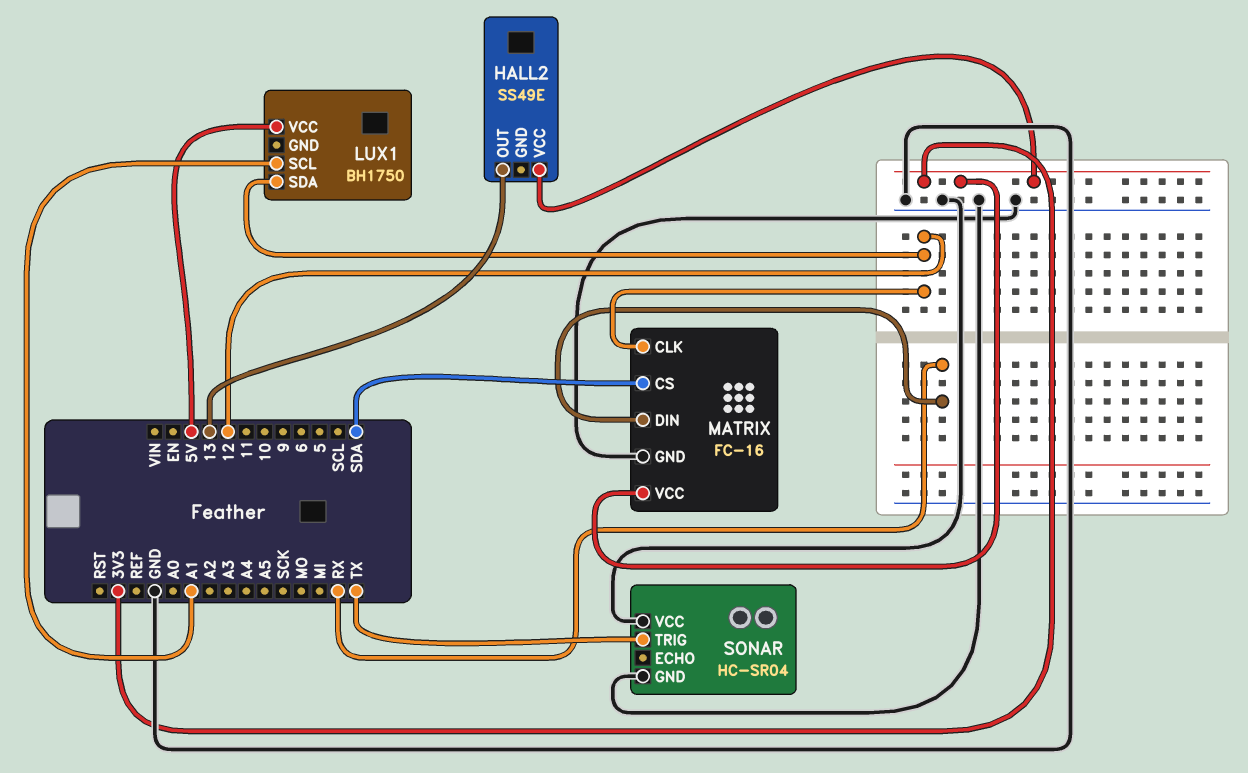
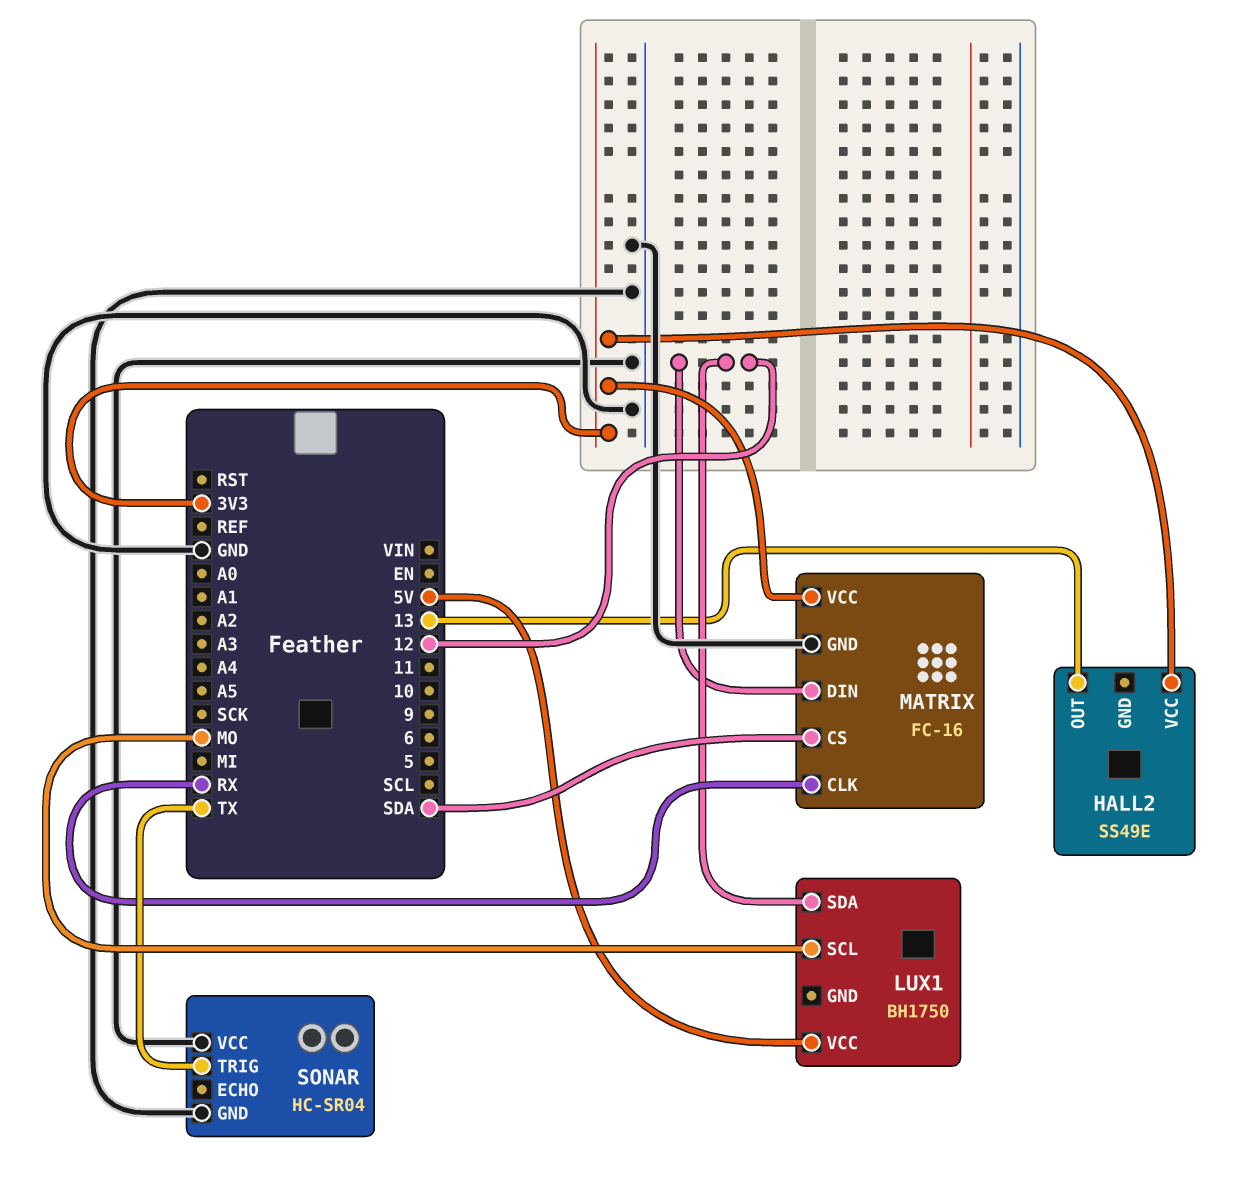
LUX1 pin SCL: A1 -> MO
MATRIX pin CLK: 12 -> RX
MATRIX pin DIN: RX -> 12

